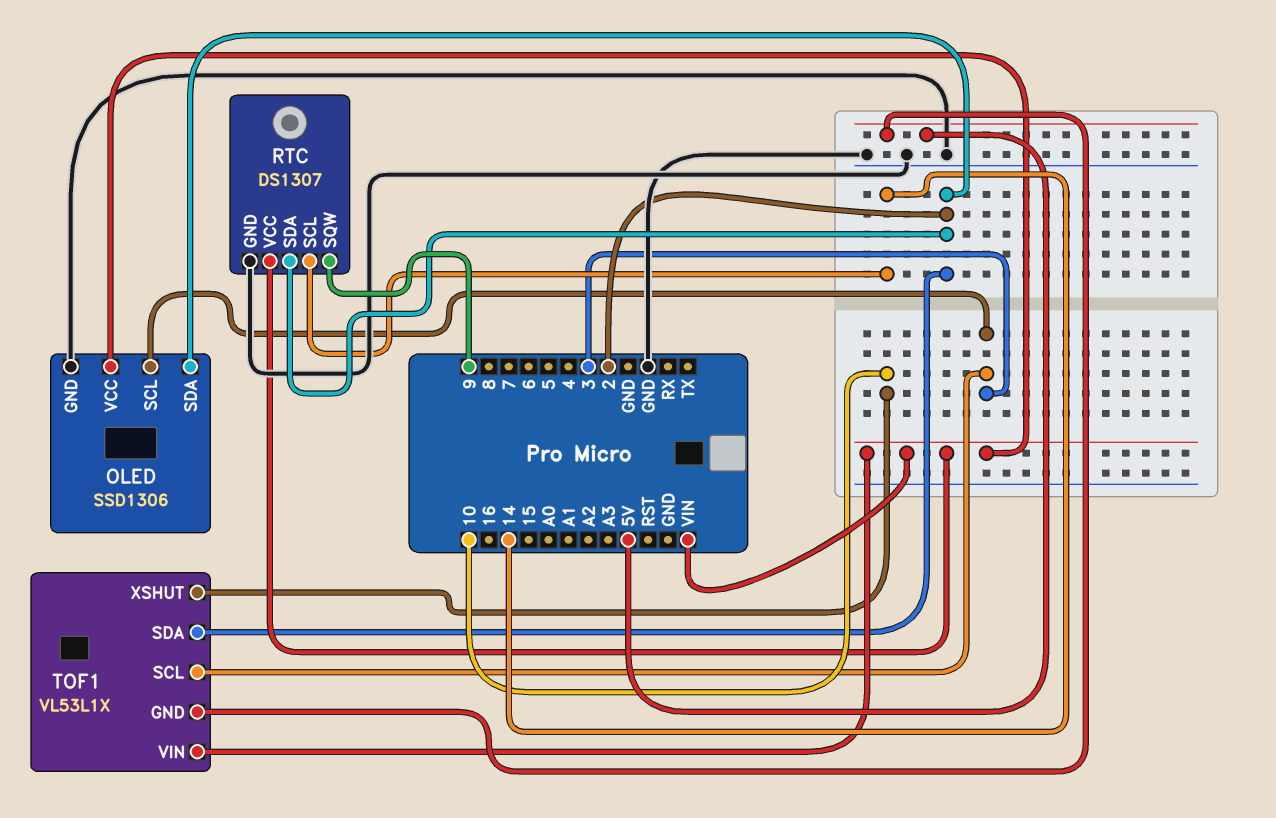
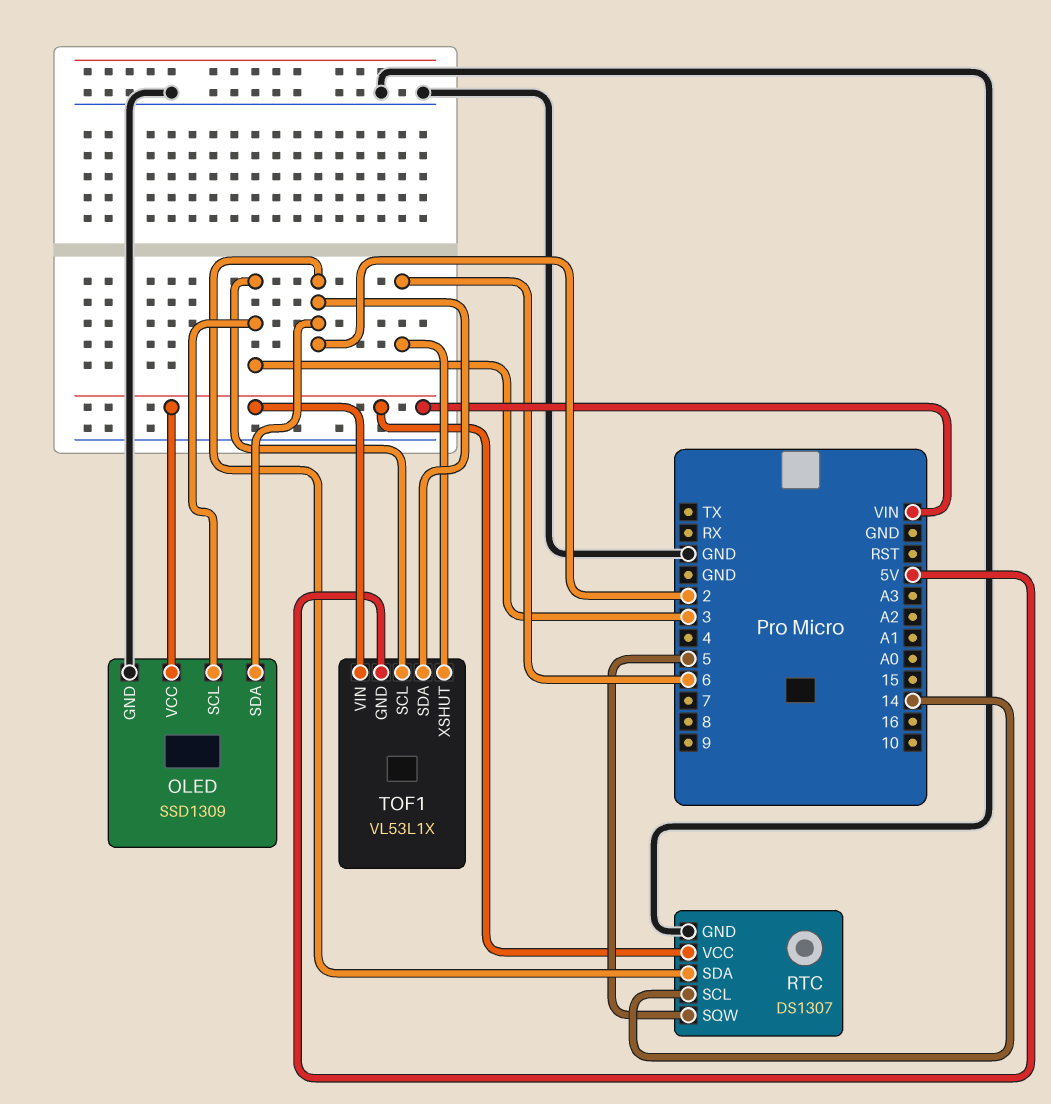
OLED: SSD1306 -> SSD1309
RTC pin SQW: 9 -> 5
TOF1 pin XSHUT: 10 -> 6

